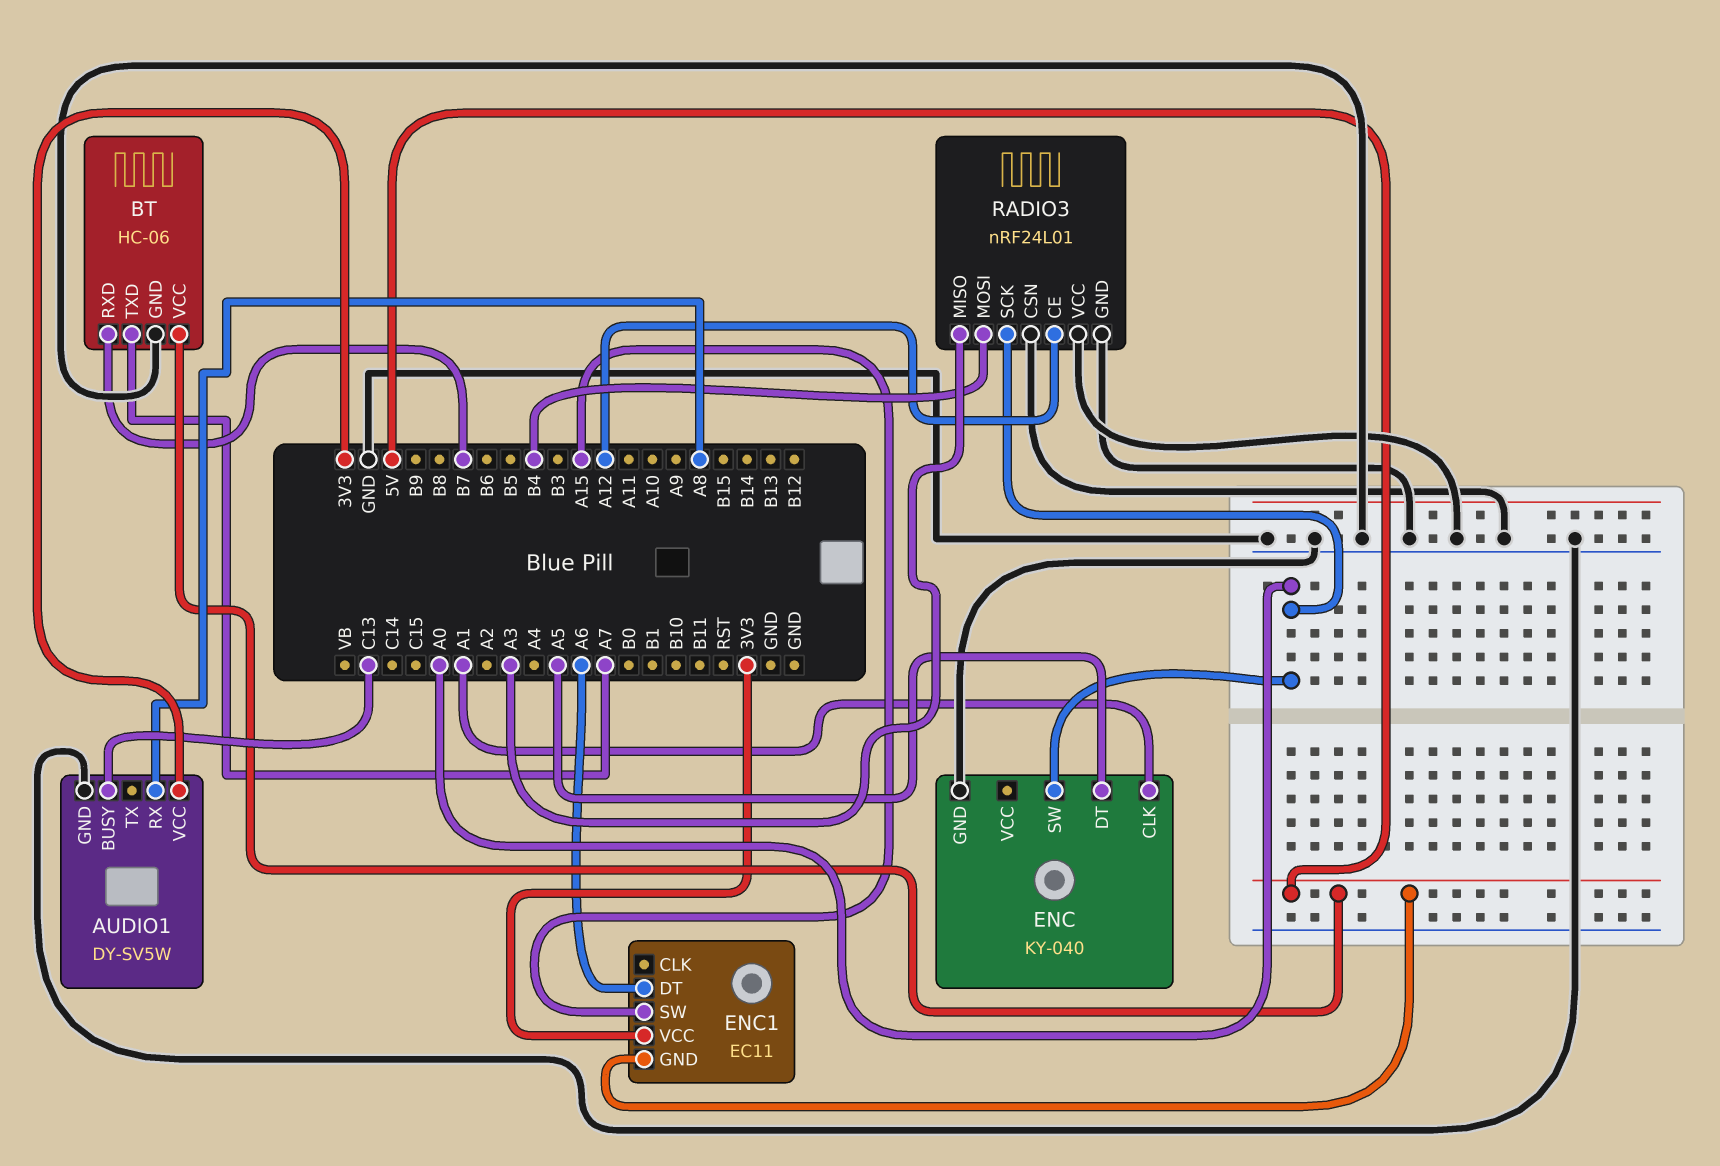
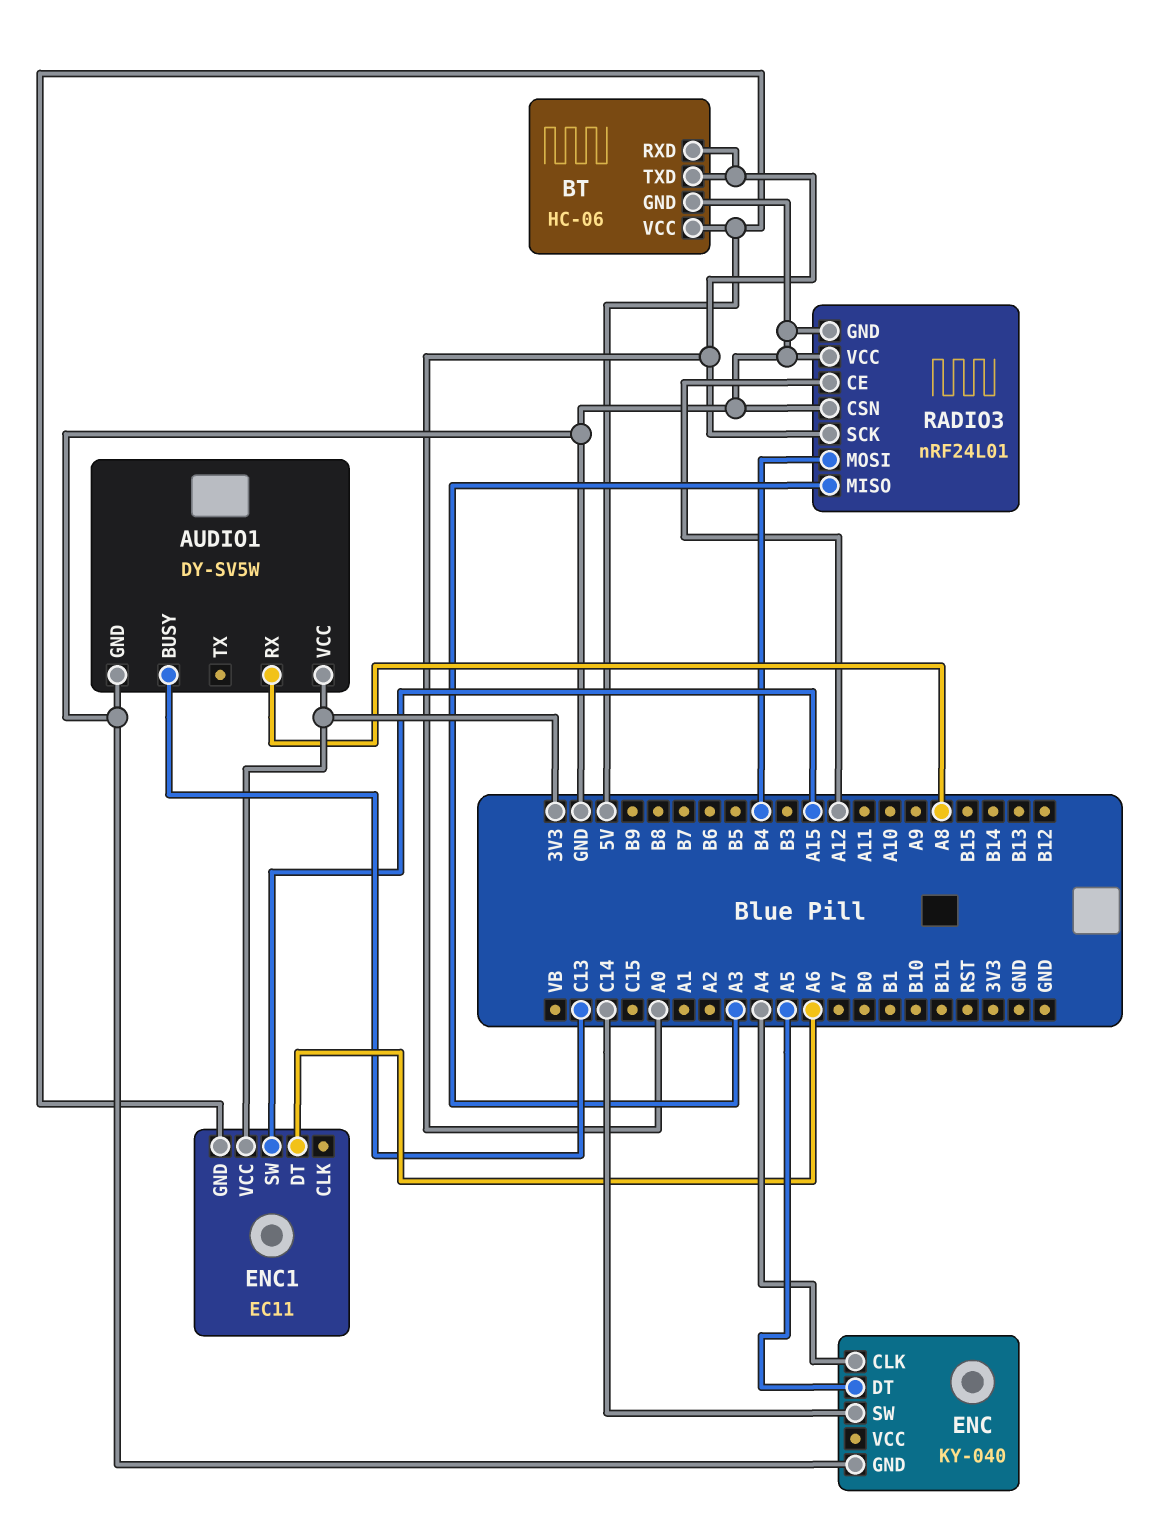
BT pin RXD: B7 -> A0
BT pin TXD: A7 -> A0
ENC pin CLK: A1 -> A4
ENC pin SW: A0 -> C14

